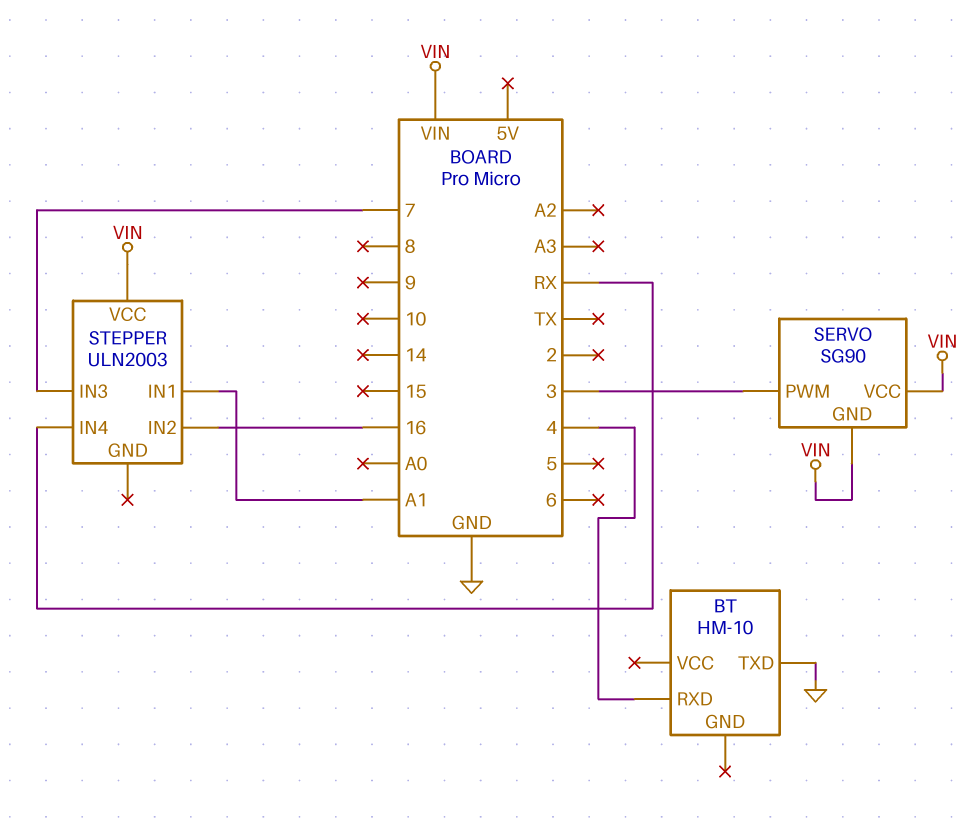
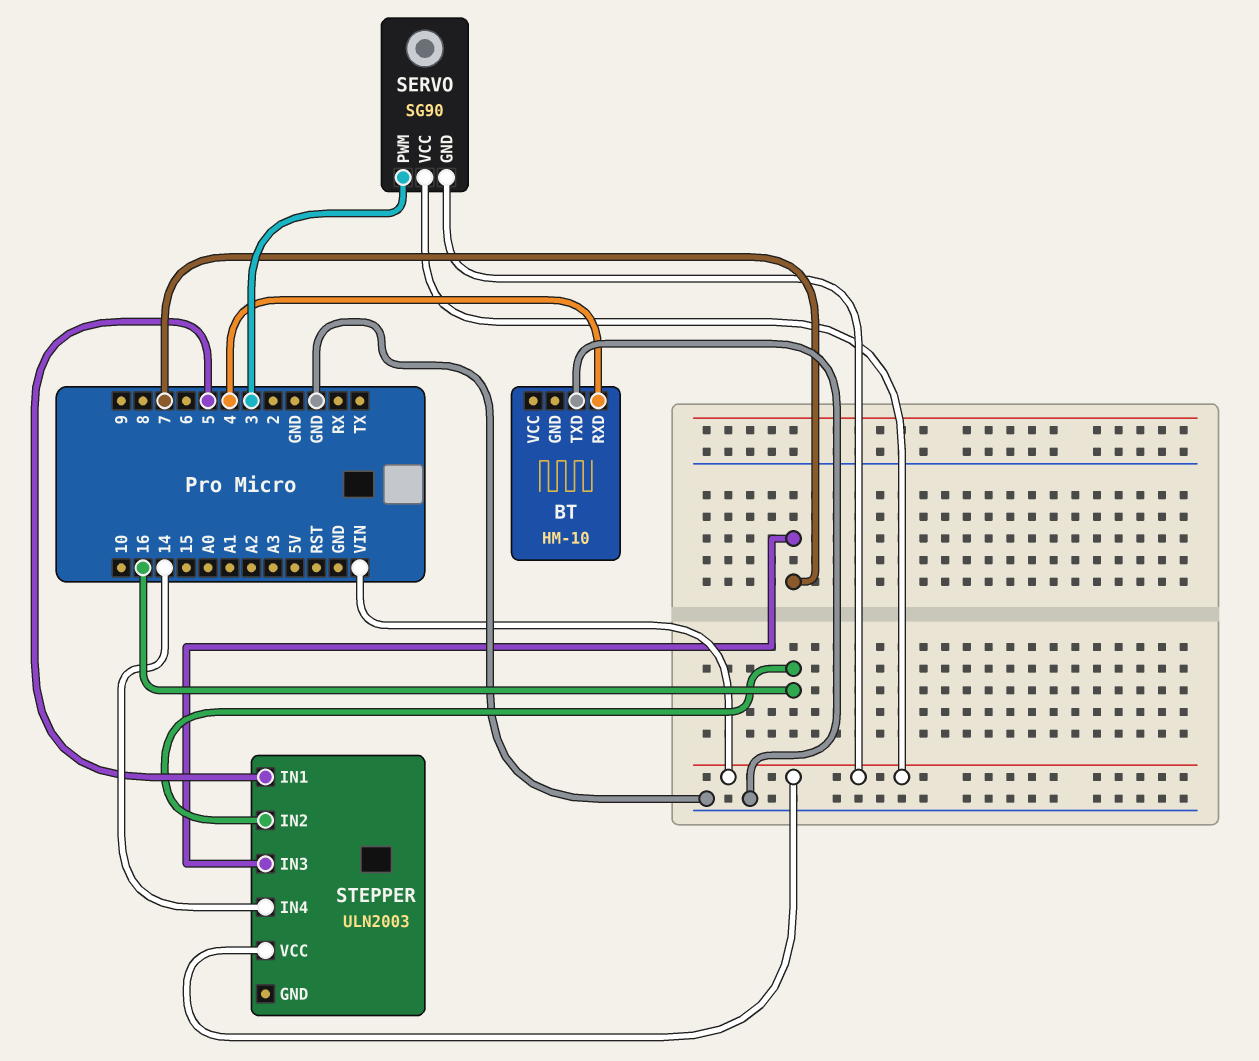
STEPPER pin IN1: A1 -> 5
STEPPER pin IN4: RX -> 14

